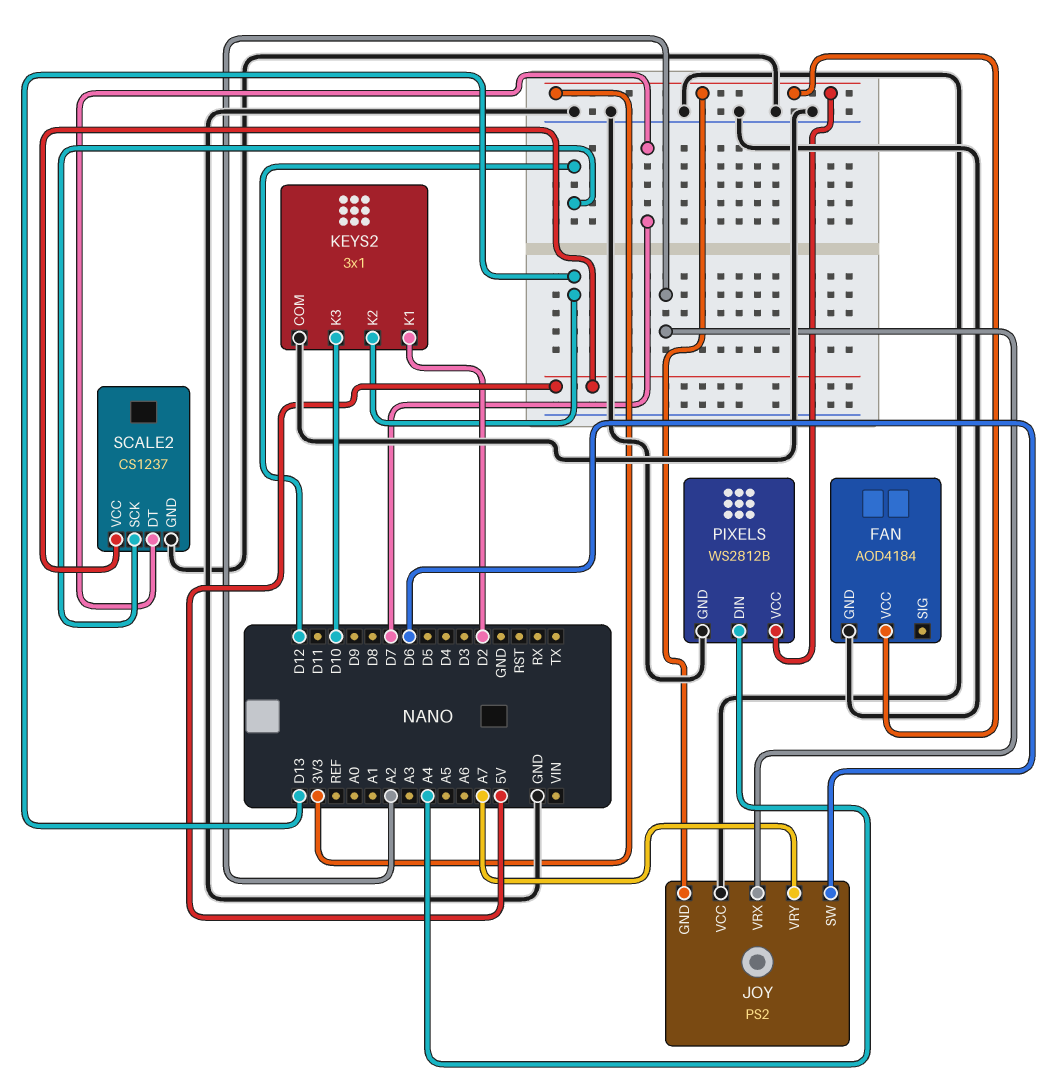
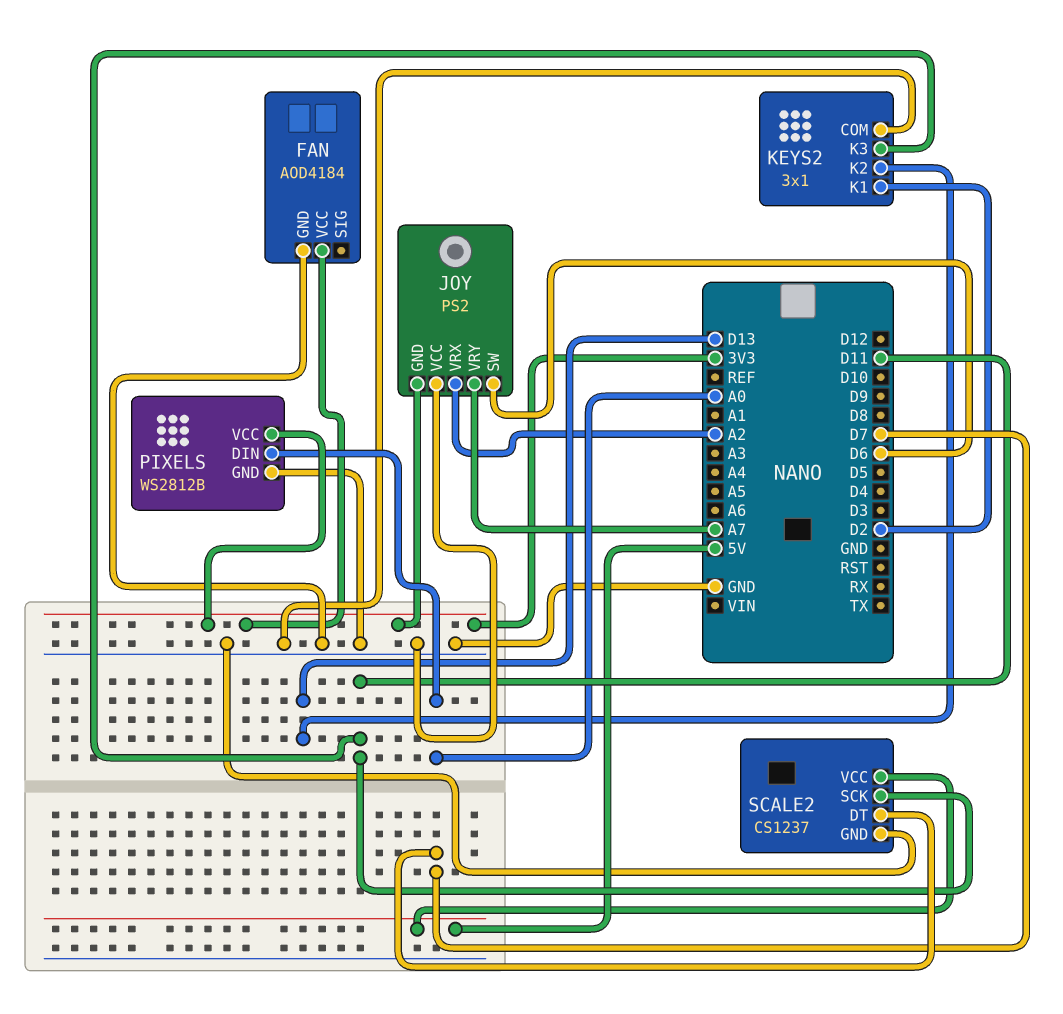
KEYS2 pin K3: D10 -> D11
PIXELS pin DIN: A4 -> A0
SCALE2 pin SCK: D12 -> D11

